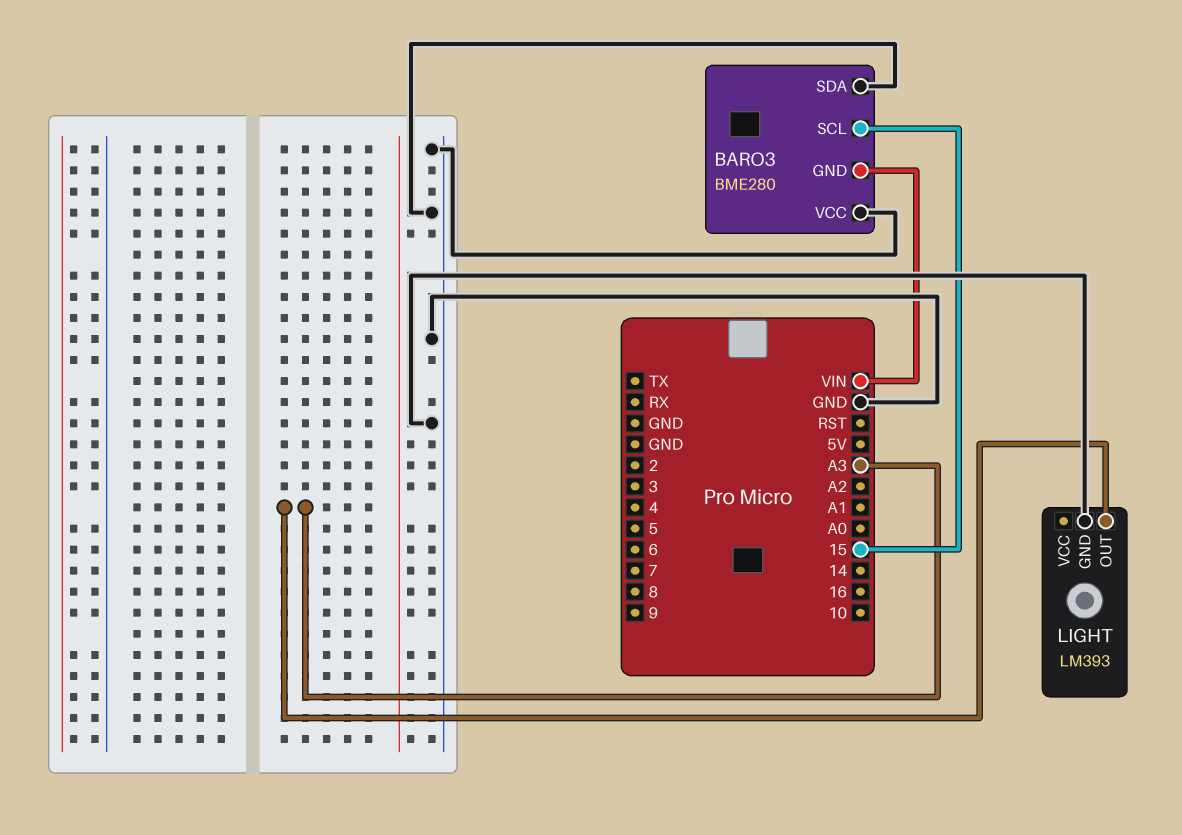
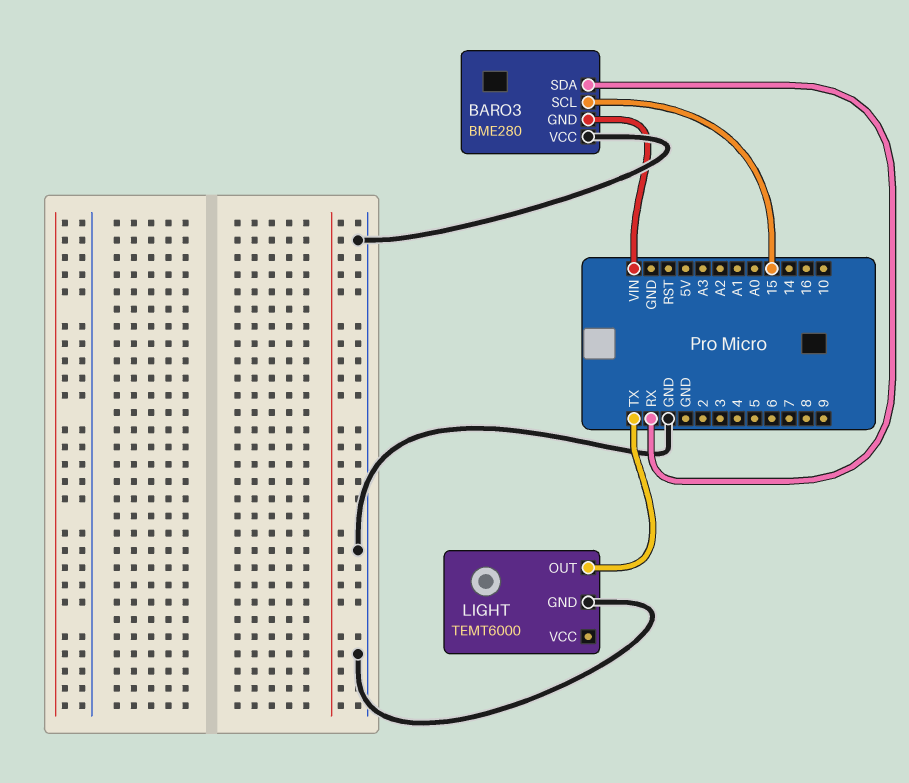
BARO3 pin SDA: GND -> RX
LIGHT: LM393 -> TEMT6000
LIGHT pin OUT: A3 -> TX

